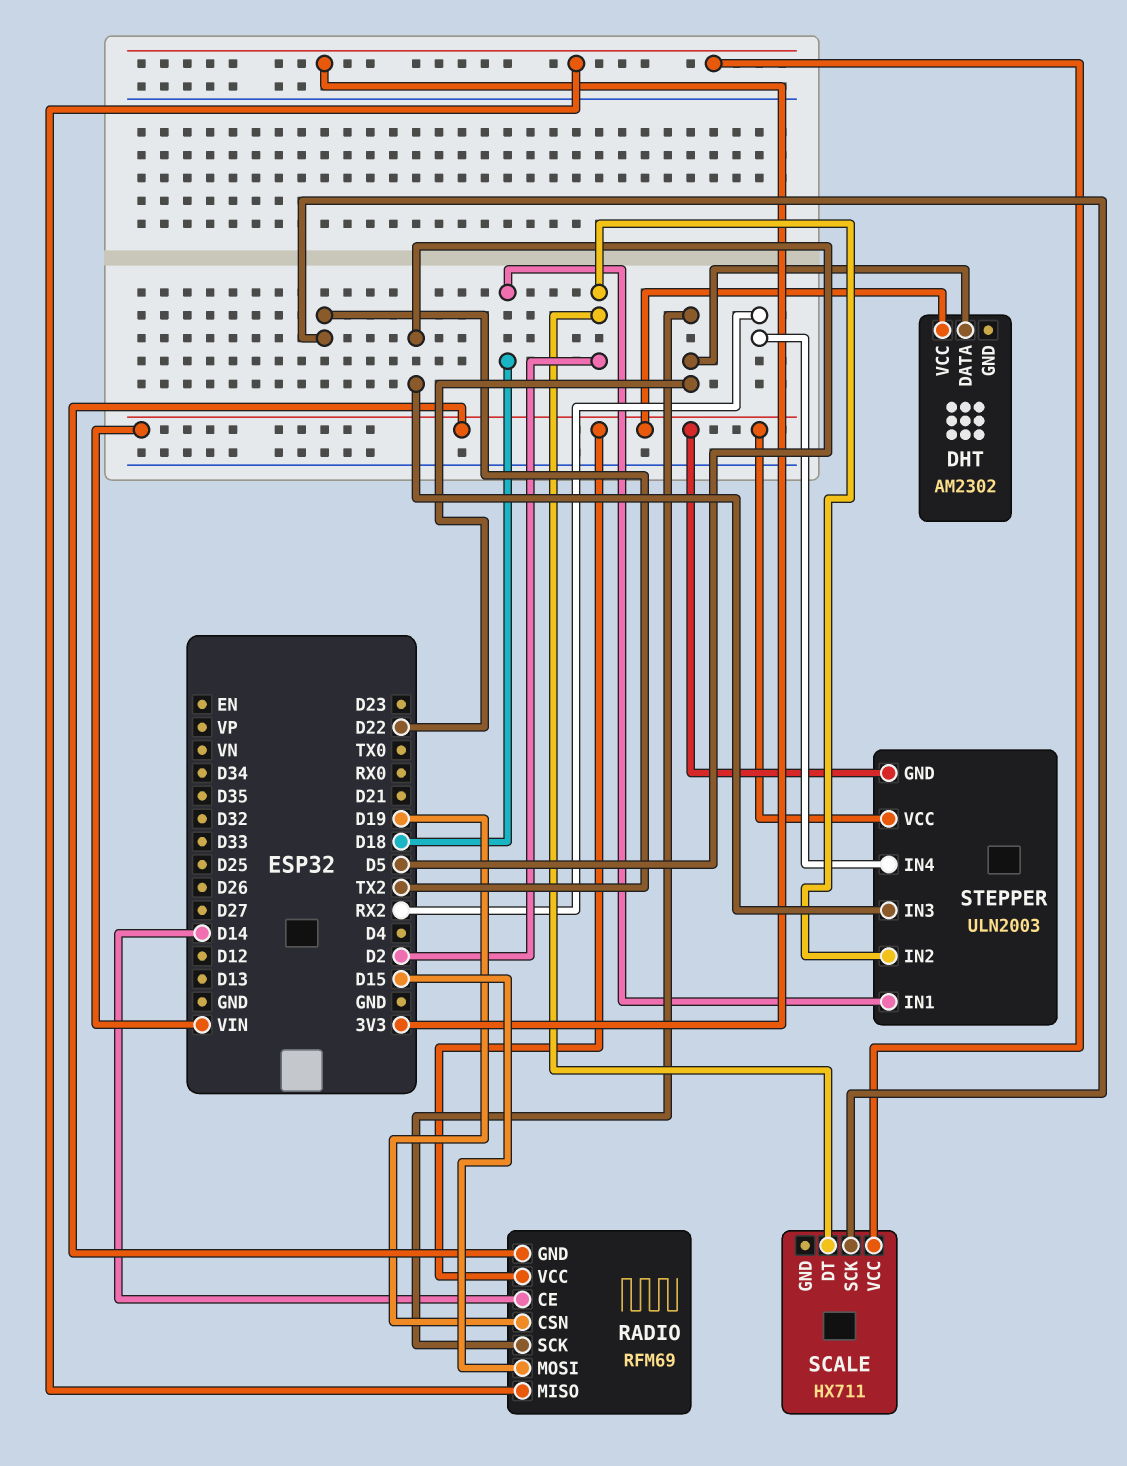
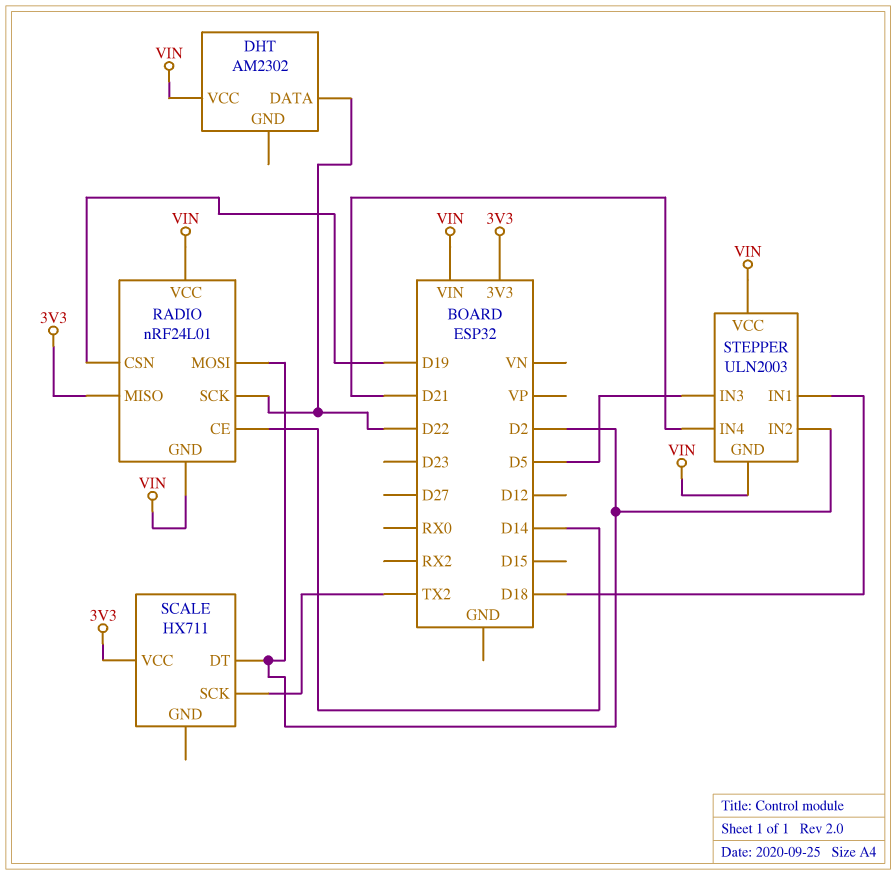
RADIO: RFM69 -> nRF24L01
RADIO pin MOSI: D15 -> D2
STEPPER pin IN4: RX2 -> D21

